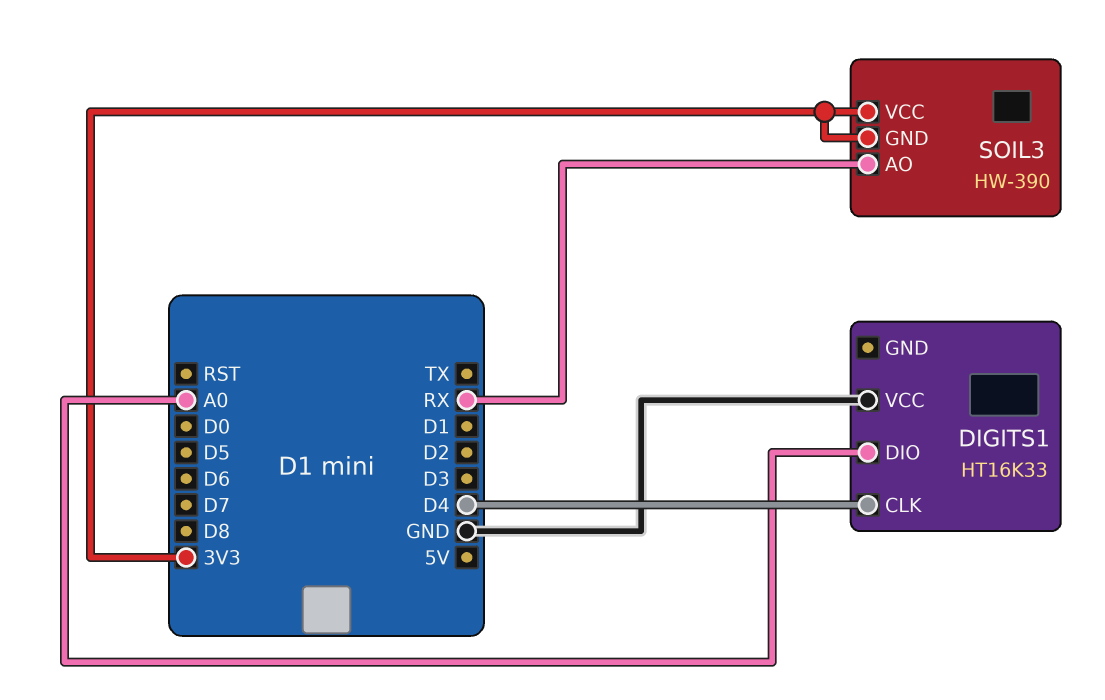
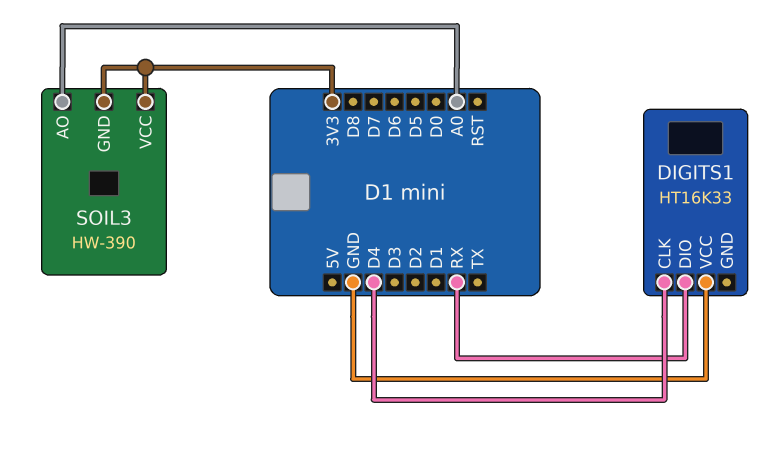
DIGITS1 pin DIO: A0 -> RX
SOIL3 pin AO: RX -> A0

